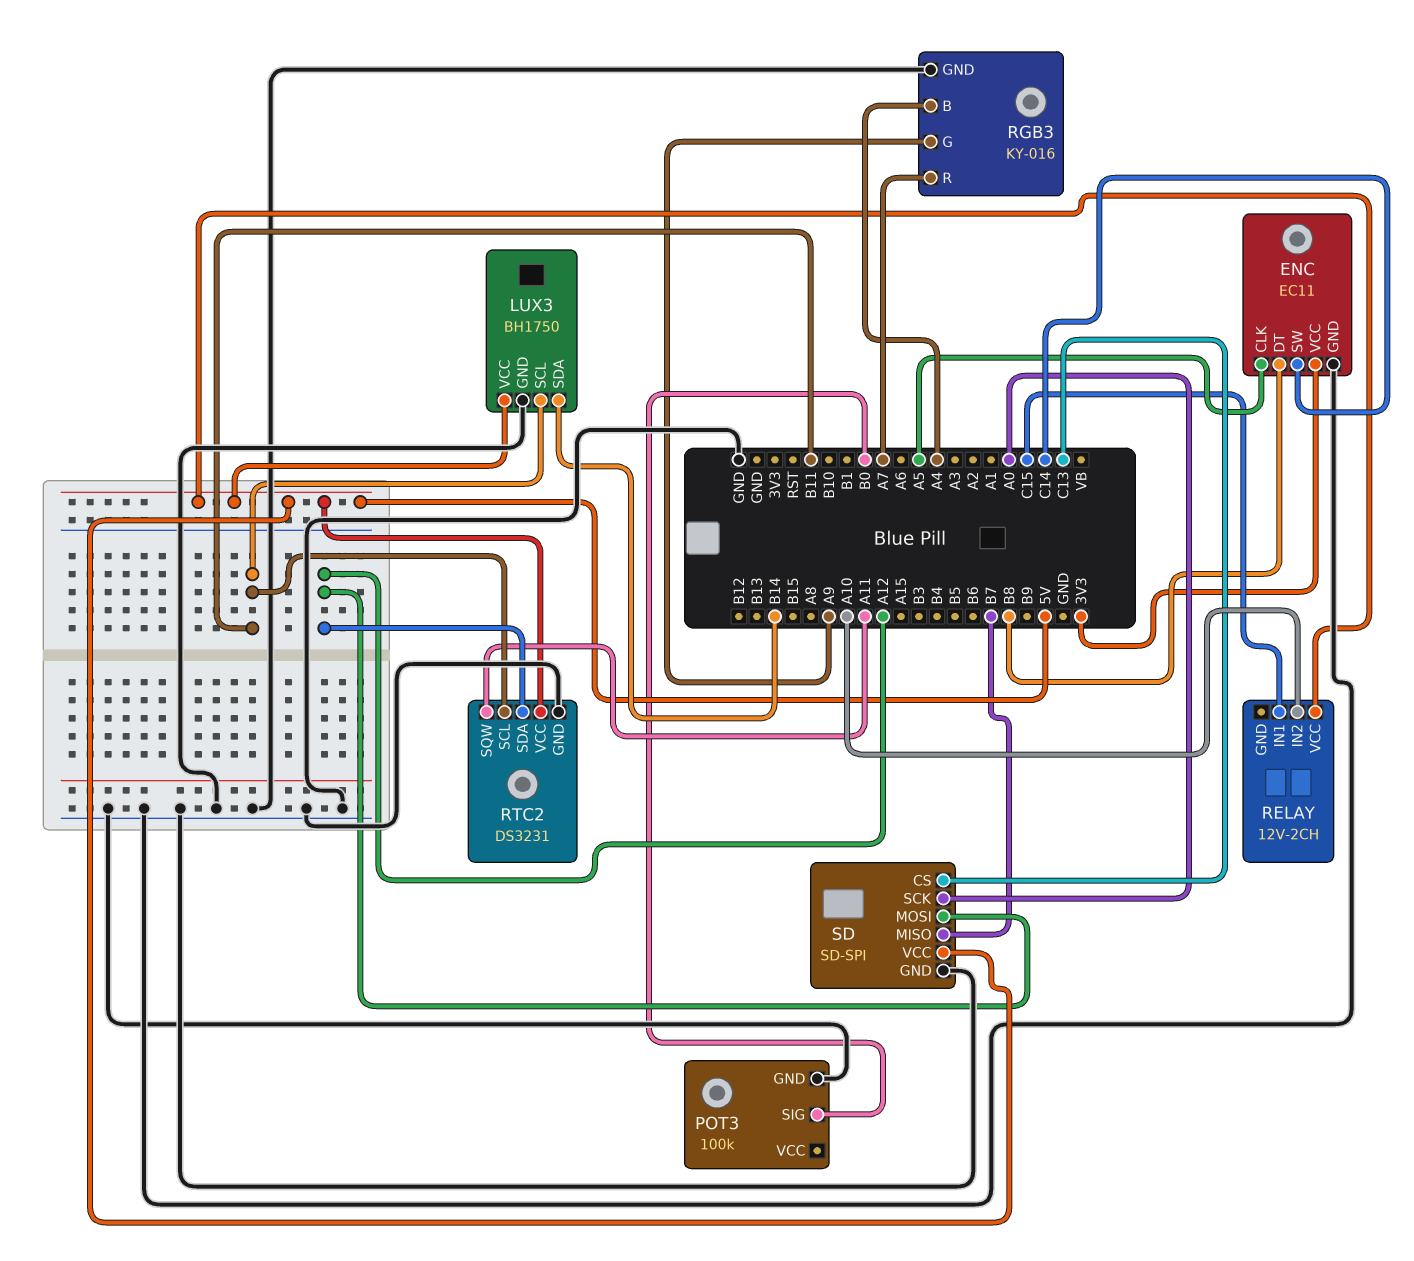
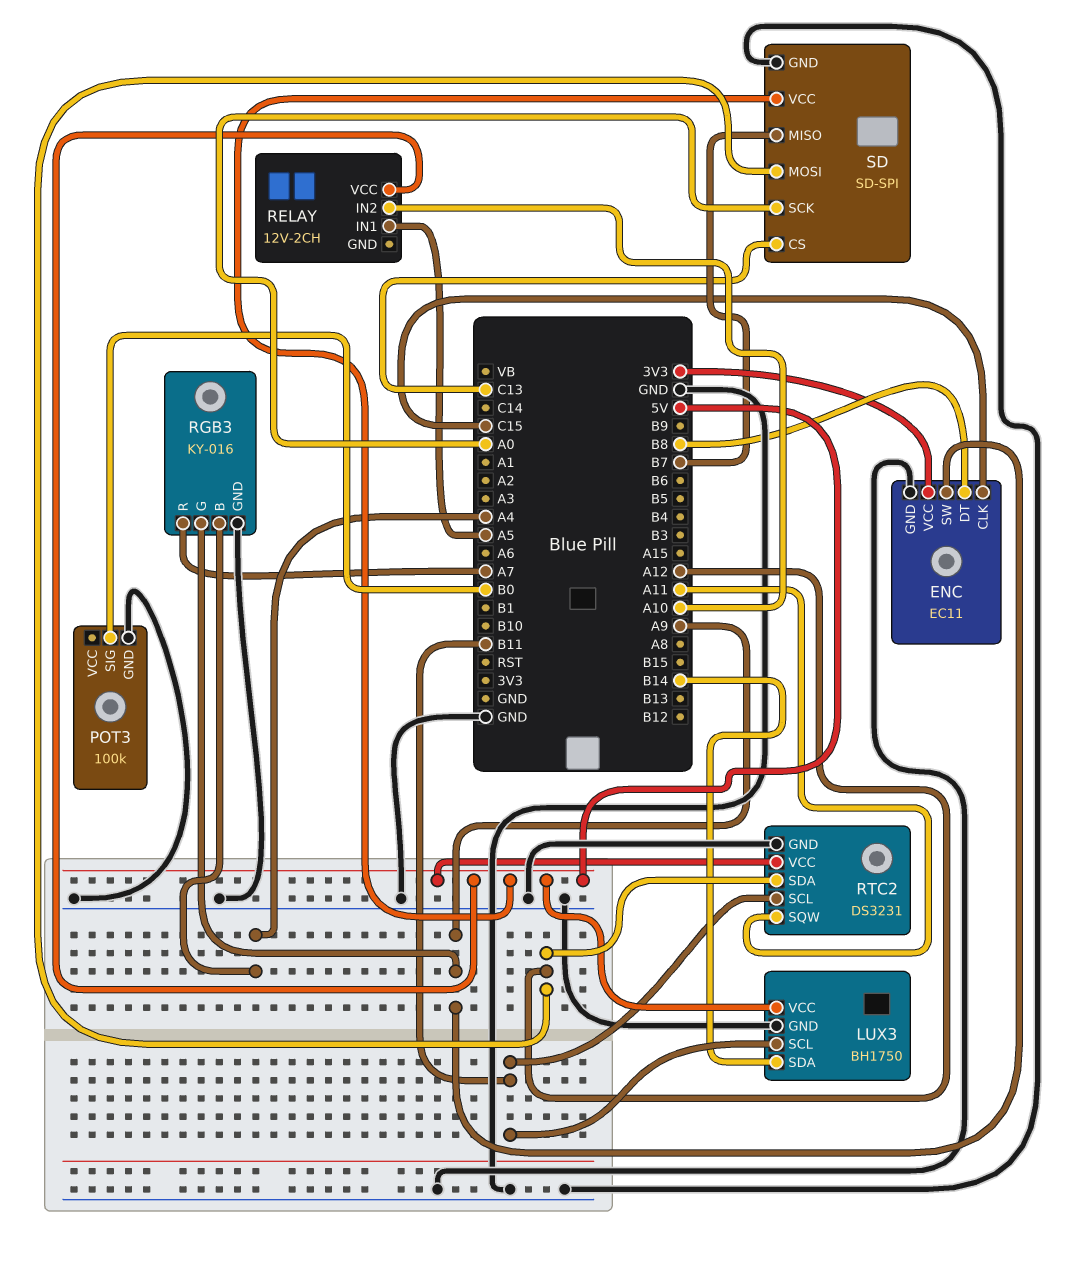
ENC pin CLK: A5 -> C15
ENC pin SW: C14 -> A9
RELAY pin IN1: C15 -> A5

